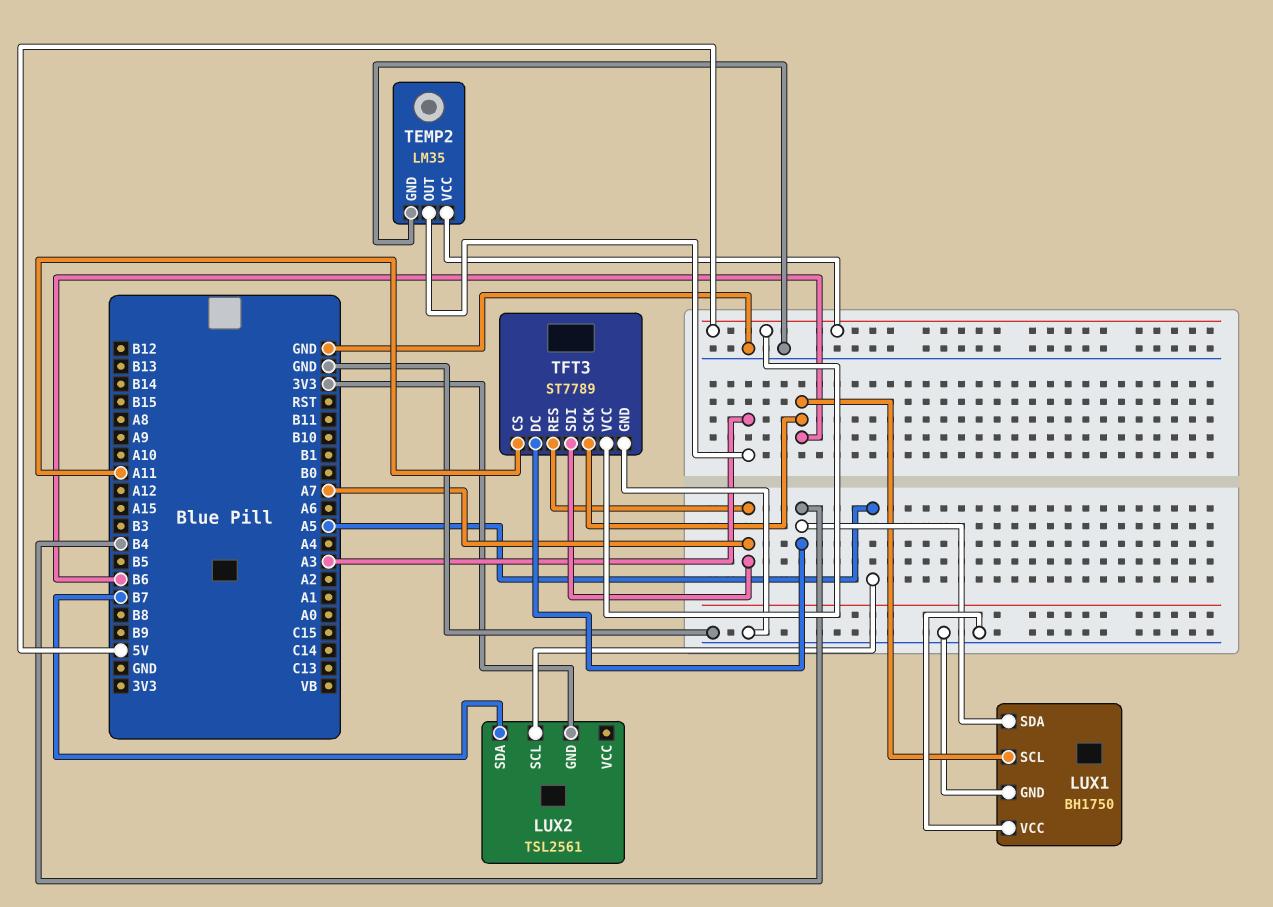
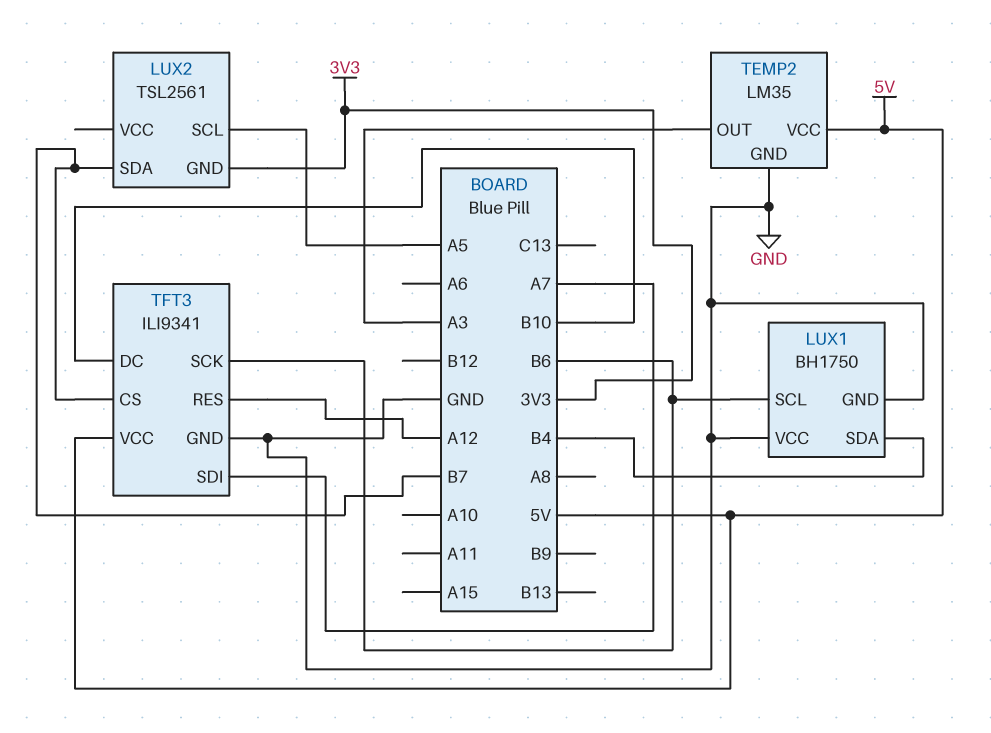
TFT3: ST7789 -> ILI9341
TFT3 pin CS: A11 -> B7
TFT3 pin DC: B4 -> B10
TFT3 pin RES: A7 -> A12

